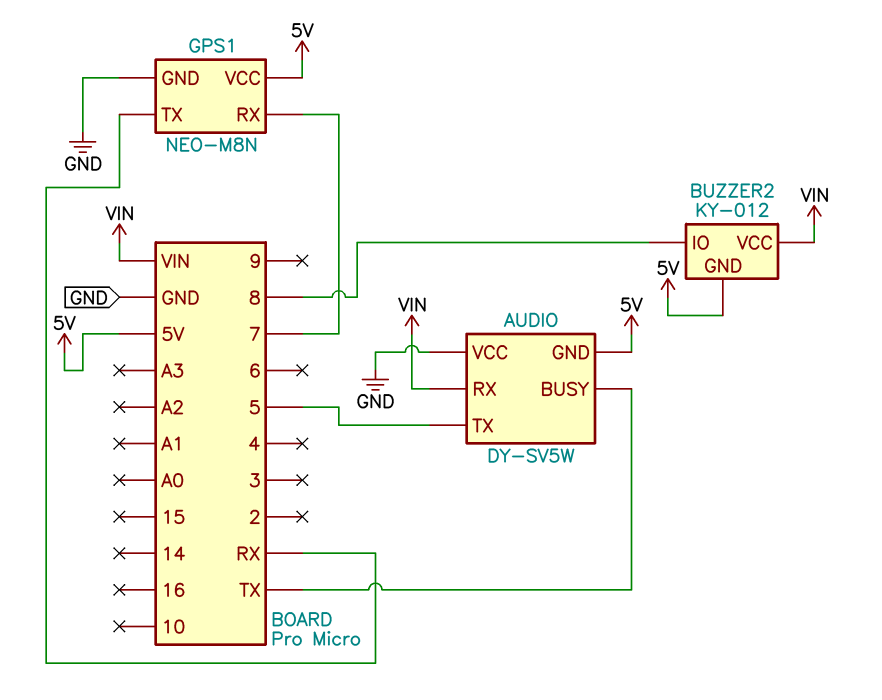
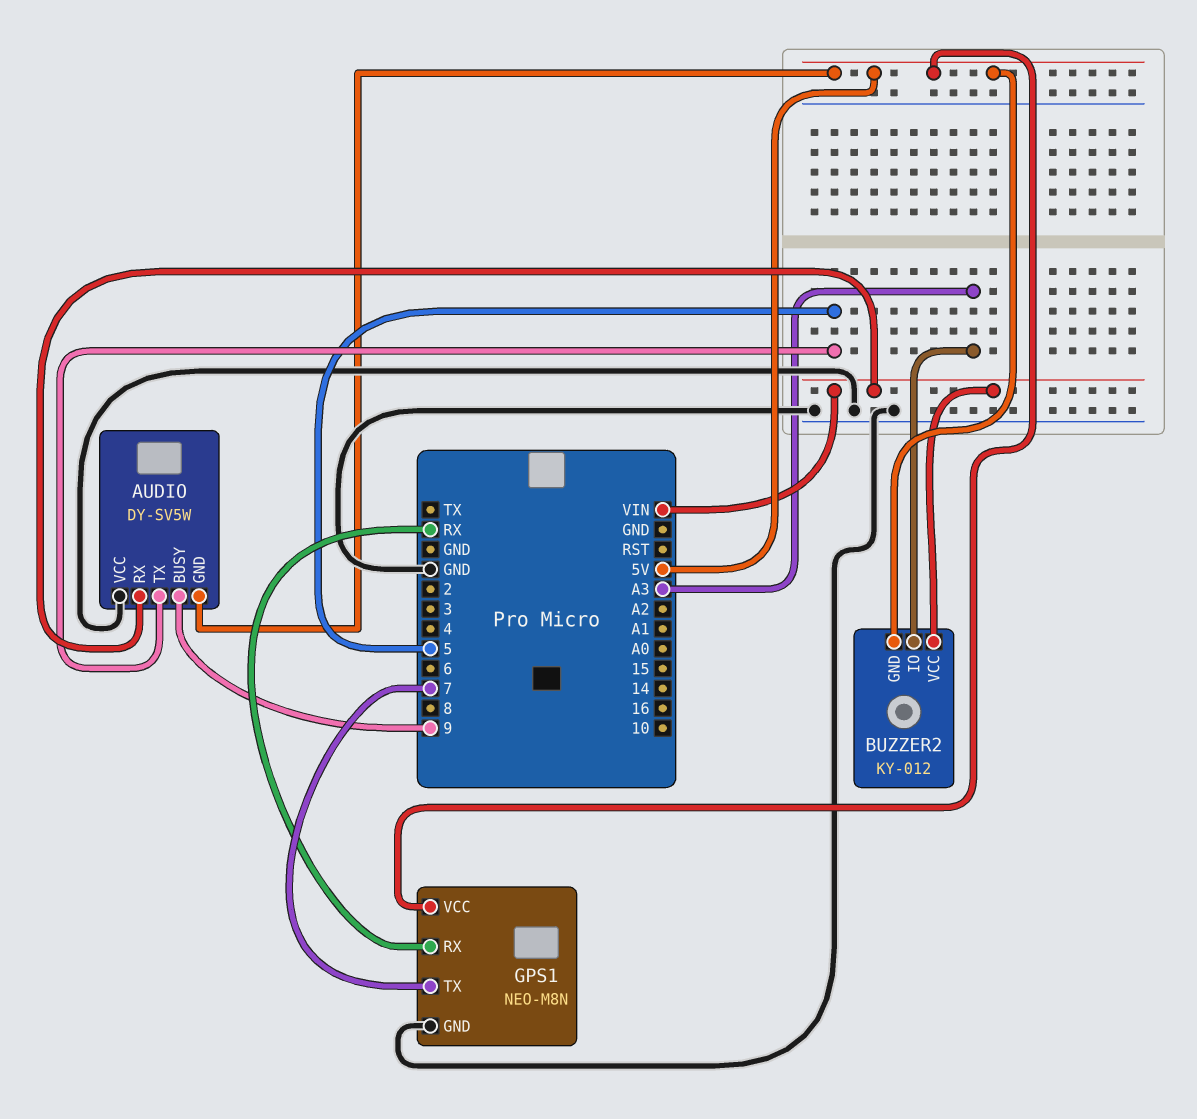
AUDIO pin BUSY: TX -> 9
BUZZER2 pin IO: 8 -> A3
GPS1 pin RX: 7 -> RX
GPS1 pin TX: RX -> 7

